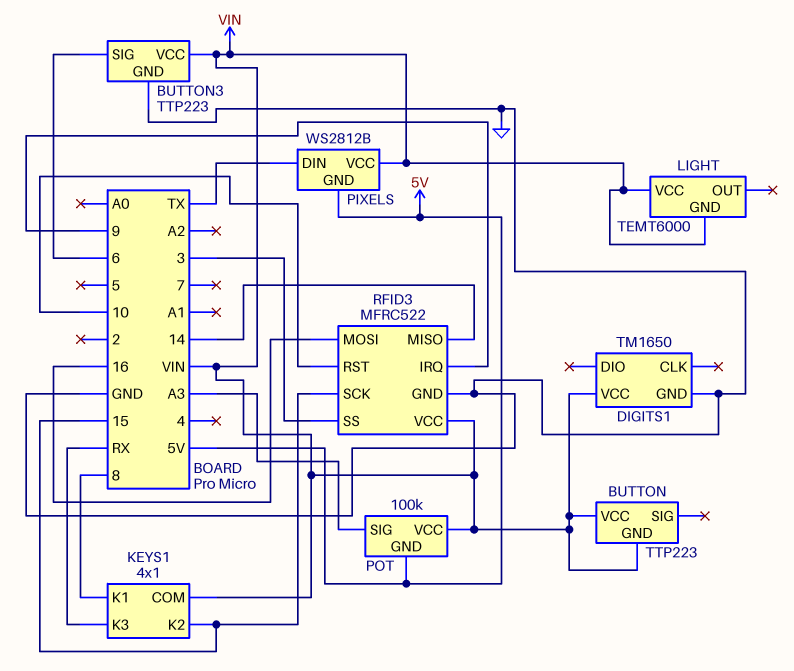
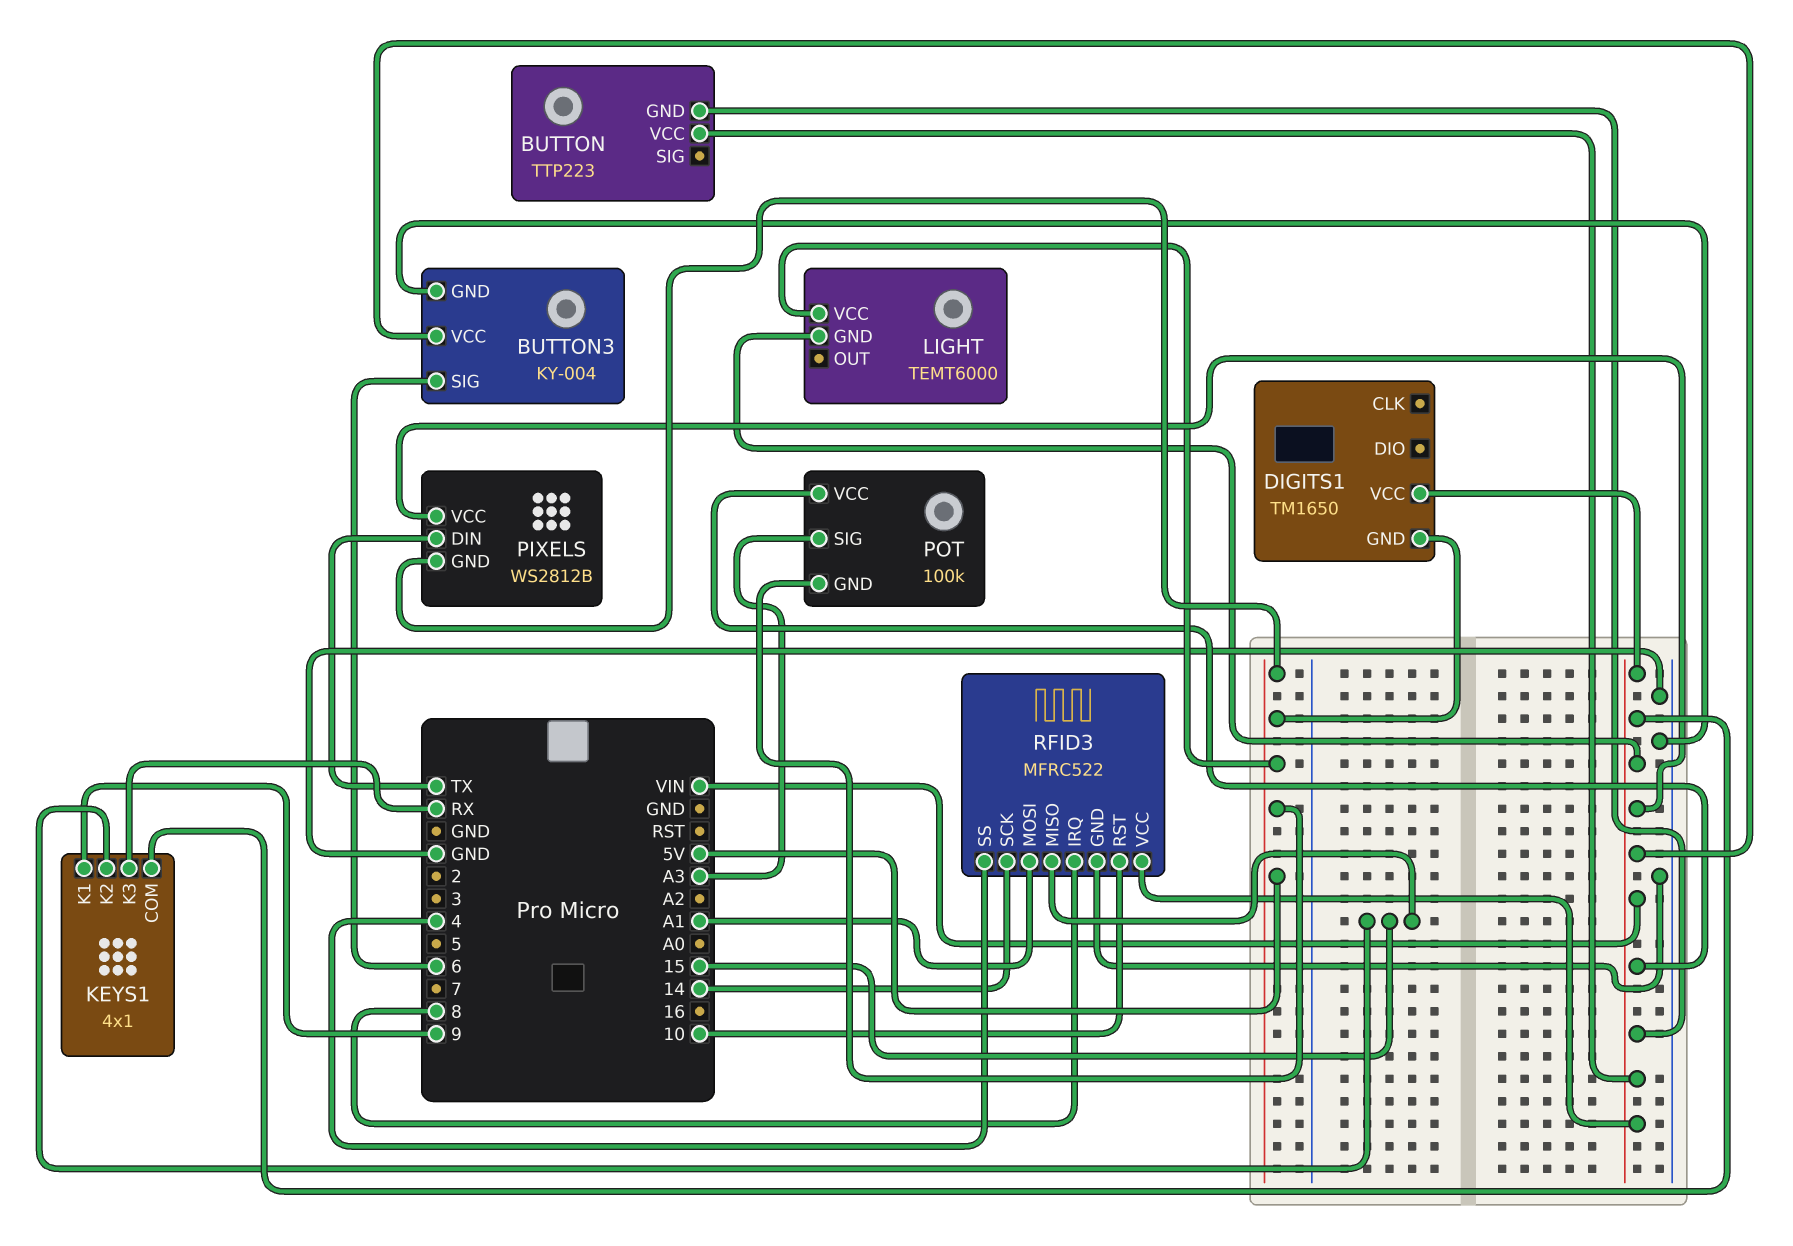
BUTTON3: TTP223 -> KY-004
DIGITS1 pin GND: GND -> 5V
KEYS1 pin K1: 8 -> 9
LIGHT pin VCC: VIN -> 5V
RFID3 pin IRQ: 9 -> 8
RFID3 pin MISO: 14 -> 15
RFID3 pin MOSI: 16 -> A1
RFID3 pin SCK: 15 -> 14
RFID3 pin SS: 3 -> 4

